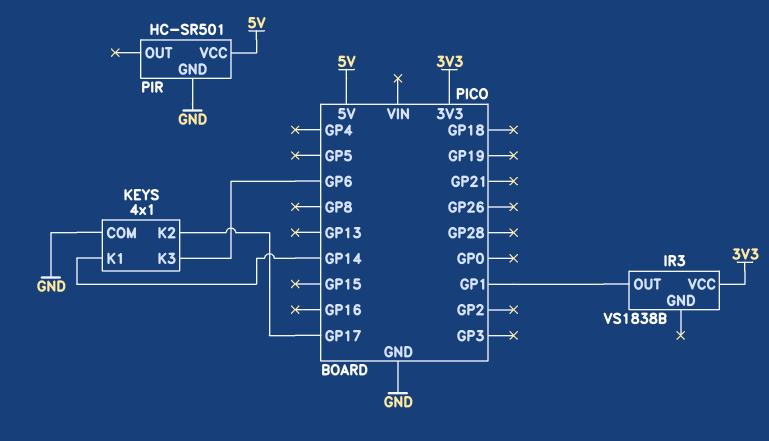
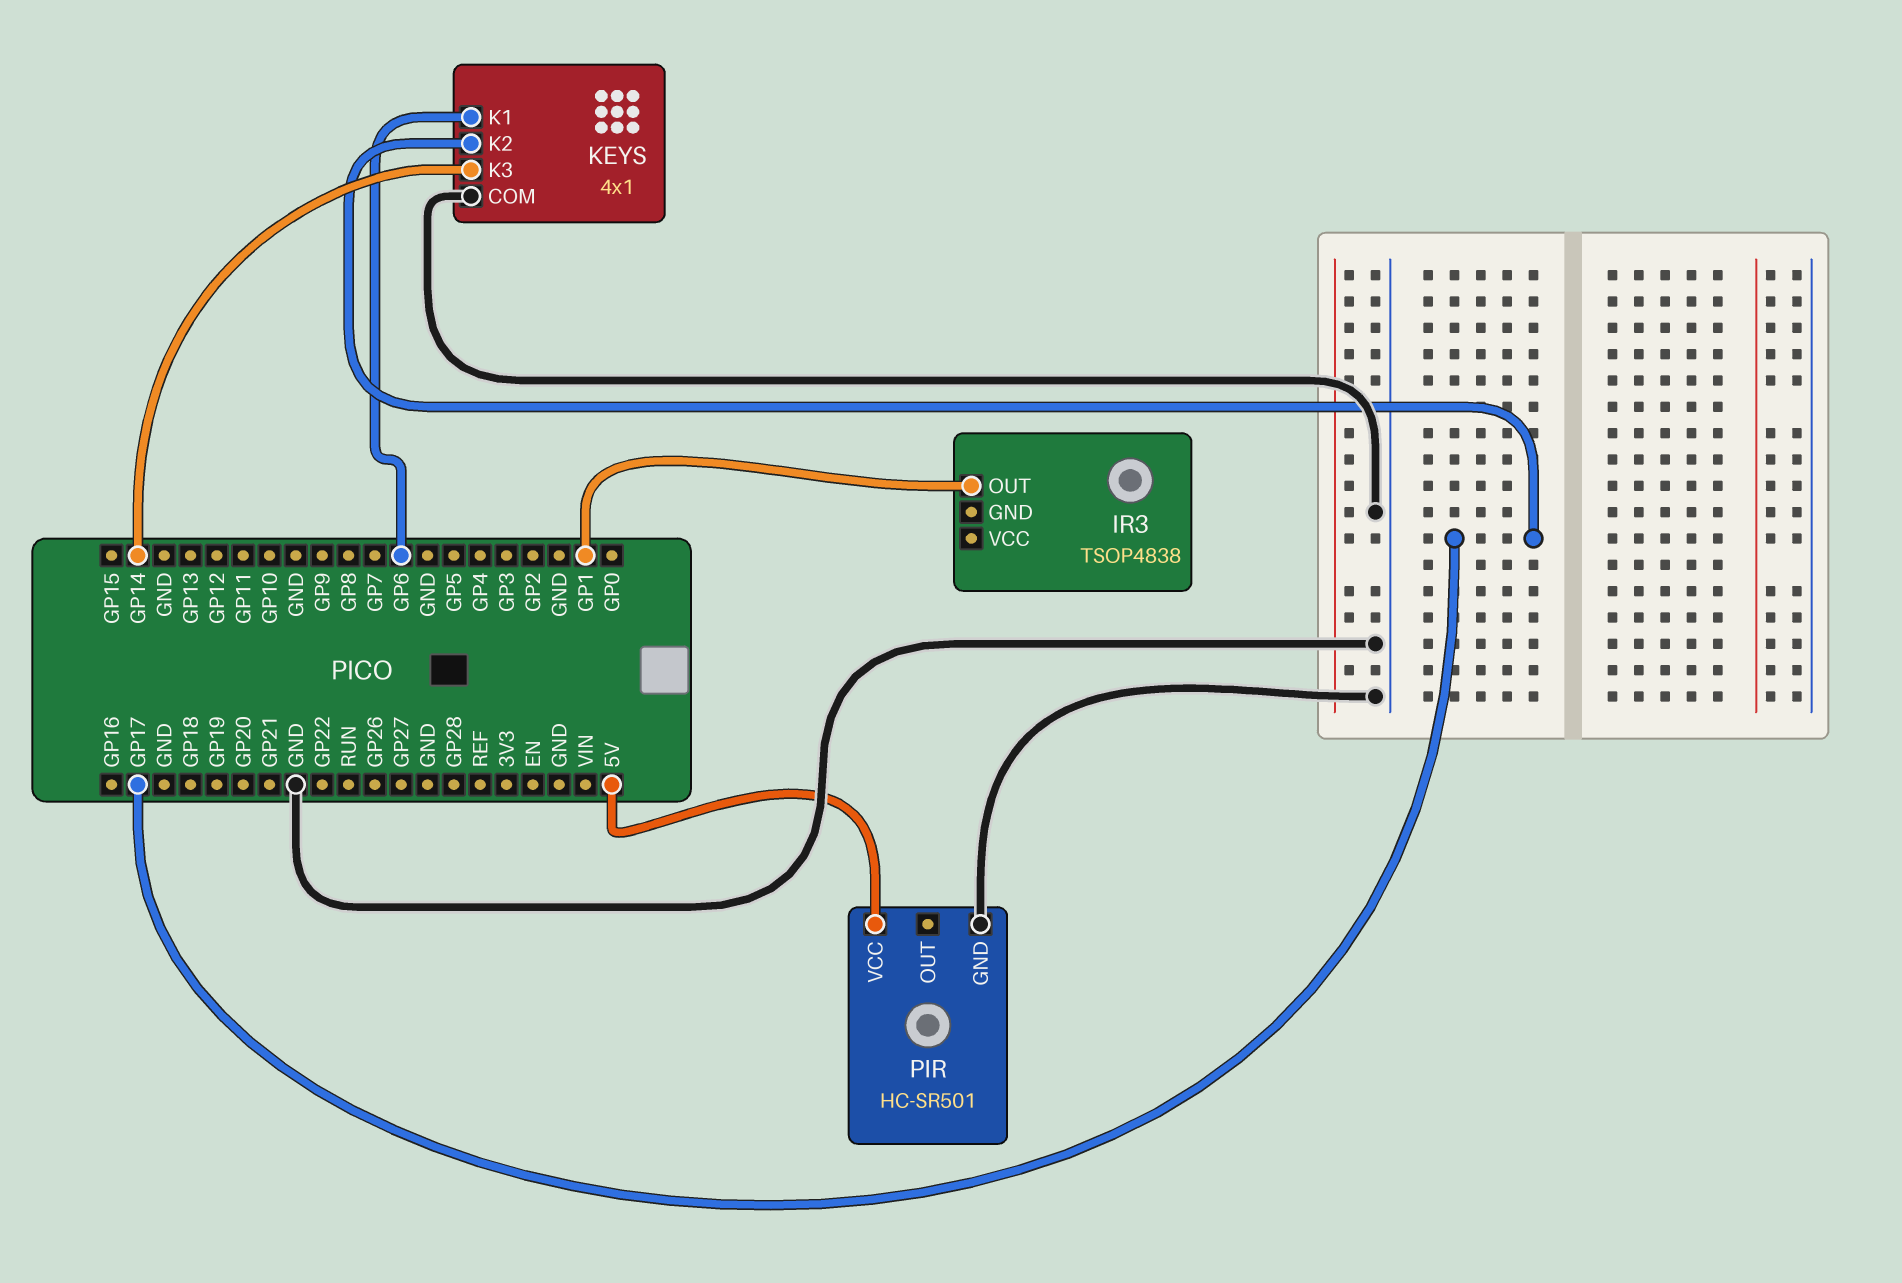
IR3: VS1838B -> TSOP4838
IR3 pin VCC: 3V3 -> none
KEYS pin K1: GP14 -> GP6
KEYS pin K3: GP6 -> GP14

